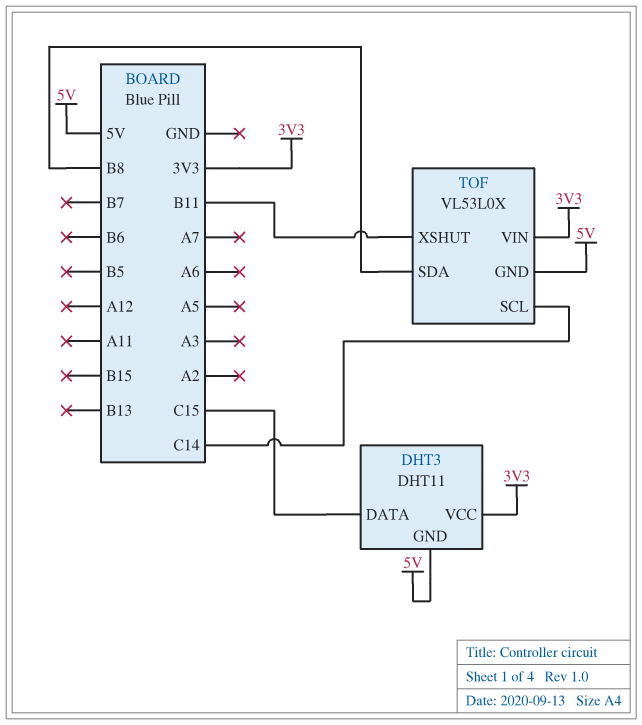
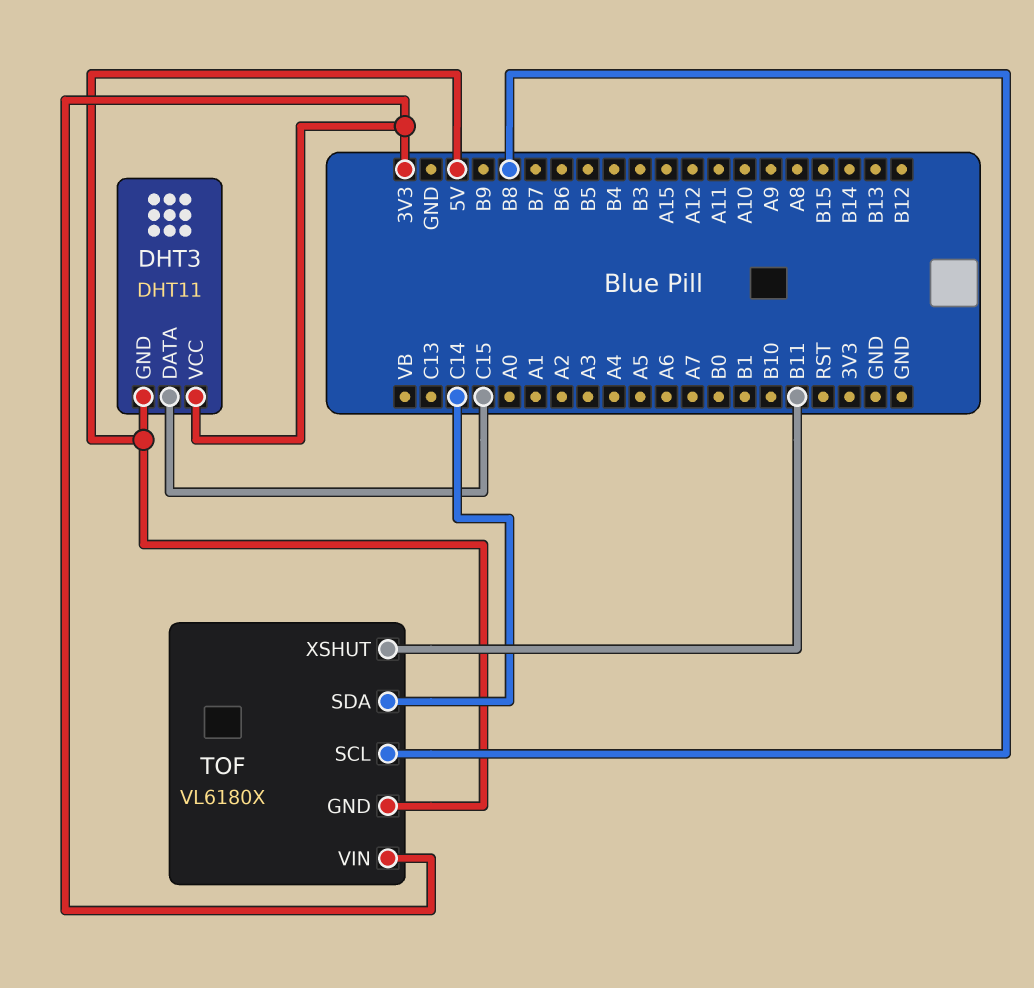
TOF: VL53L0X -> VL6180X
TOF pin SCL: C14 -> B8
TOF pin SDA: B8 -> C14

